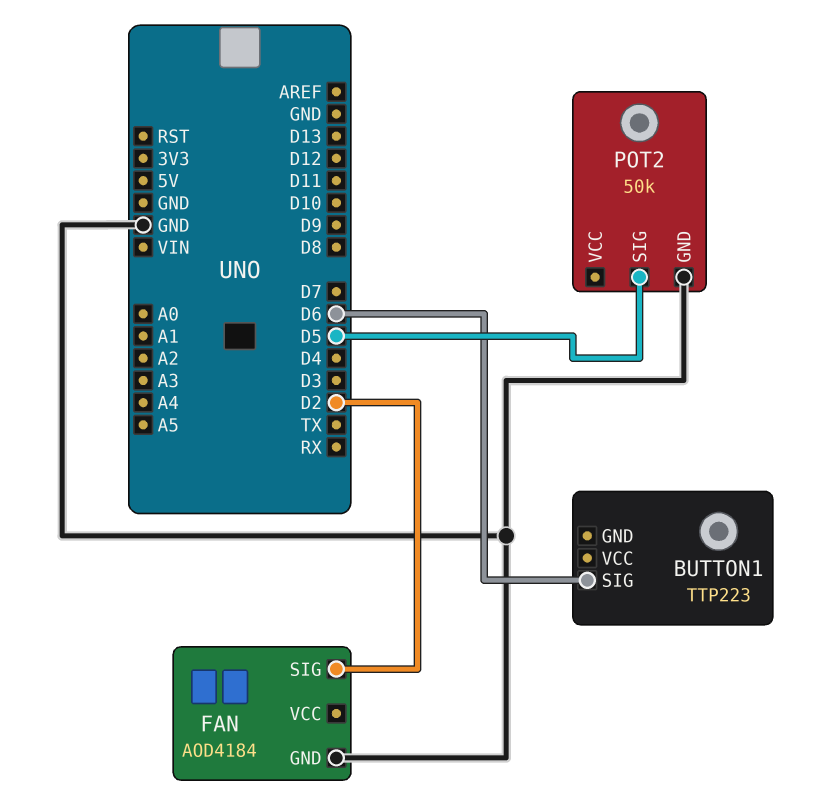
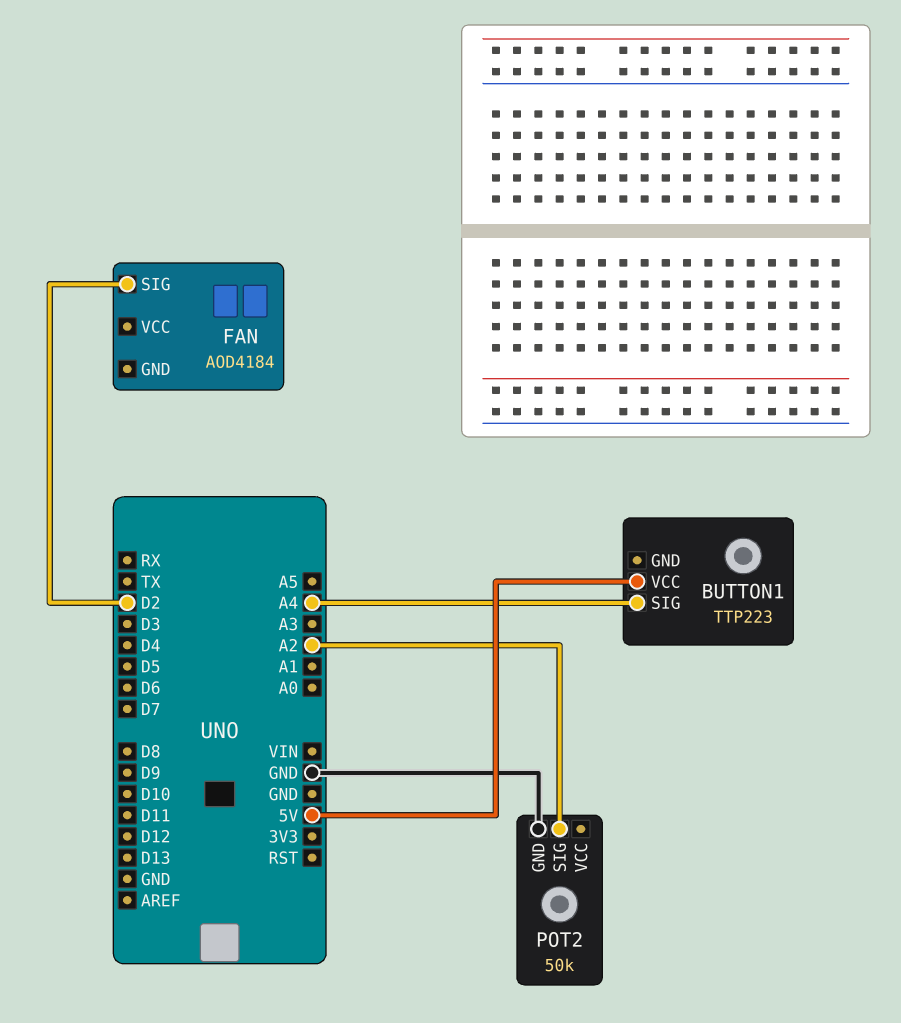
BUTTON1 pin SIG: D6 -> A4
BUTTON1 pin VCC: none -> 5V
FAN pin GND: GND -> none
POT2 pin SIG: D5 -> A2

